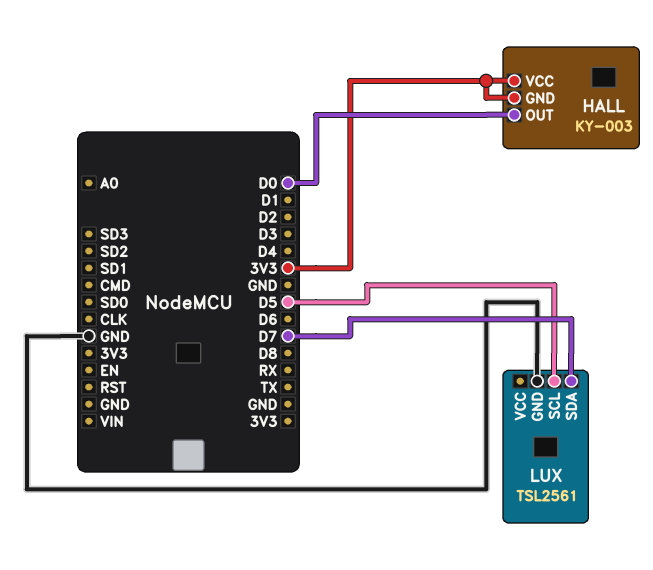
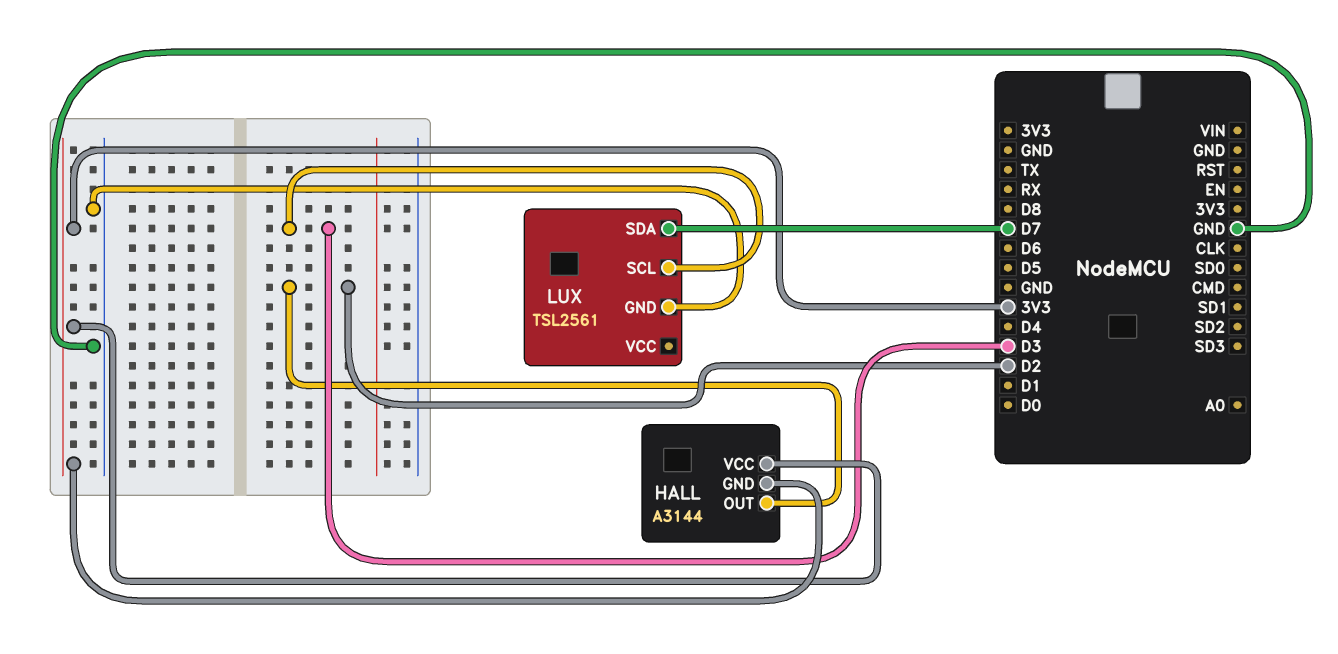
HALL: KY-003 -> A3144
HALL pin OUT: D0 -> D2
LUX pin SCL: D5 -> D3

